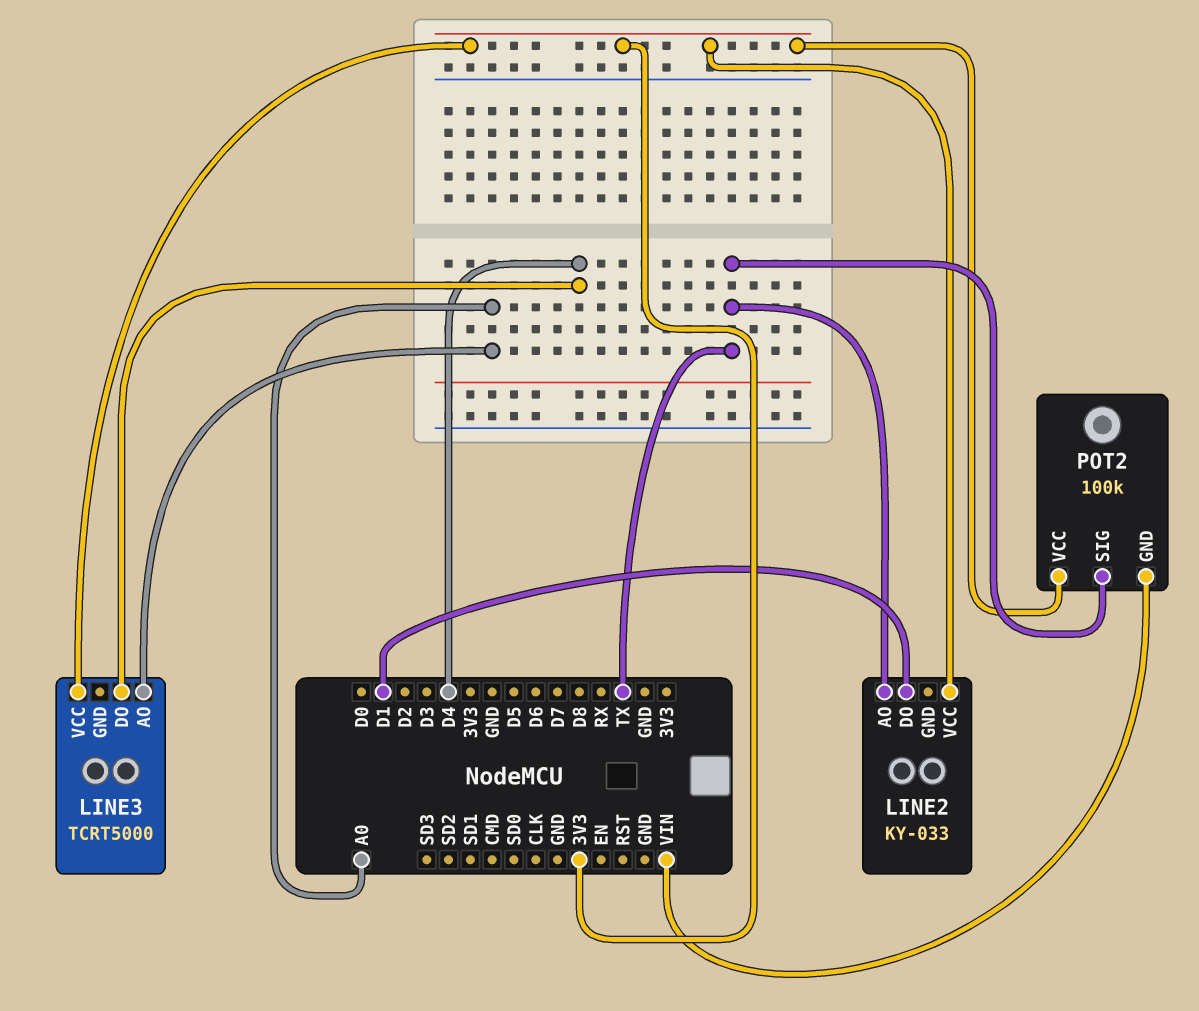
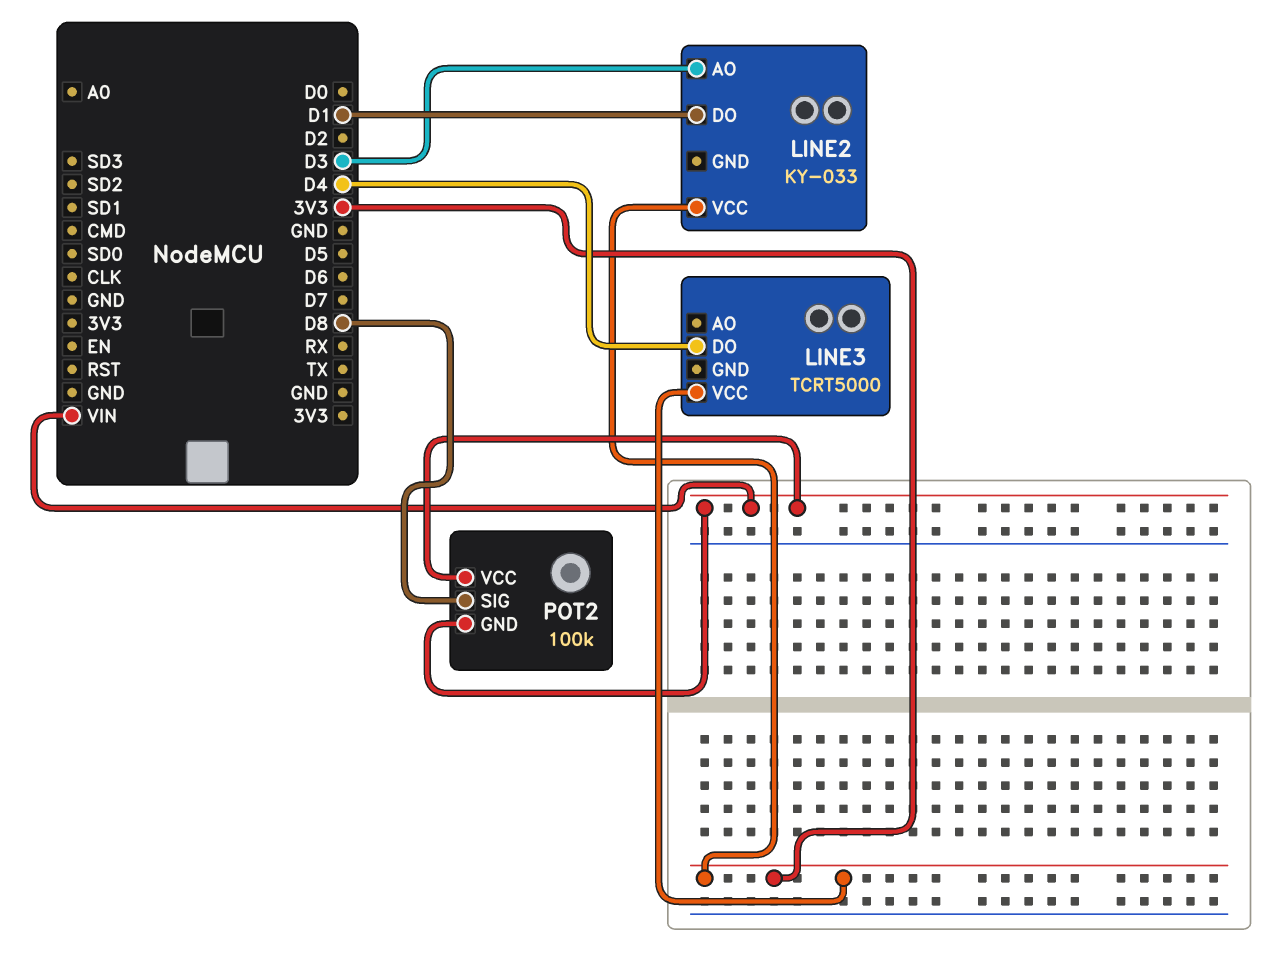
LINE2 pin AO: TX -> D3
LINE3 pin AO: A0 -> none
POT2 pin SIG: TX -> D8
POT2 pin VCC: 3V3 -> VIN

